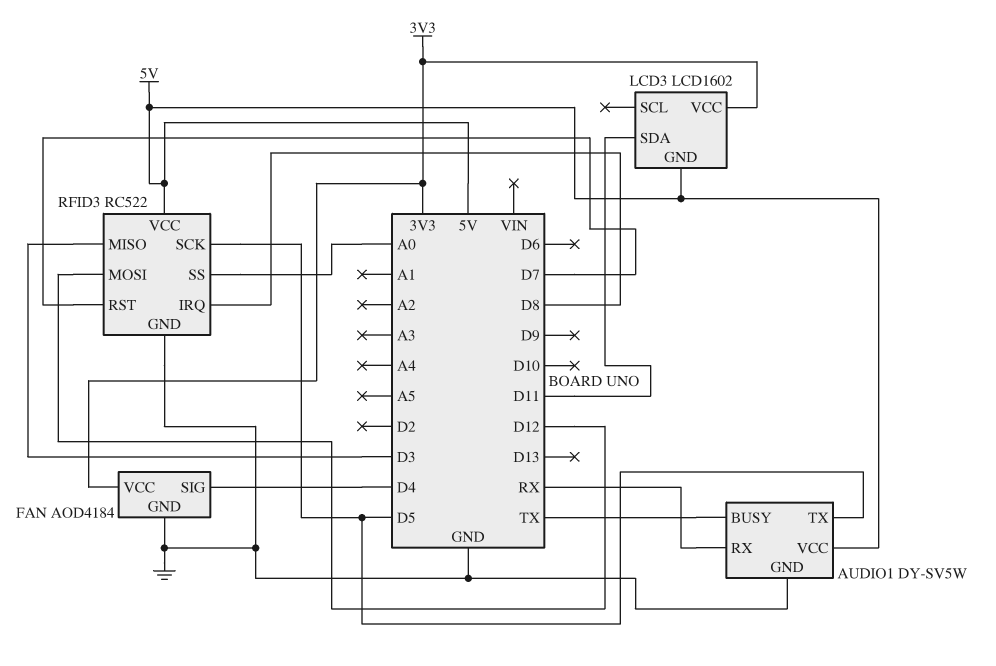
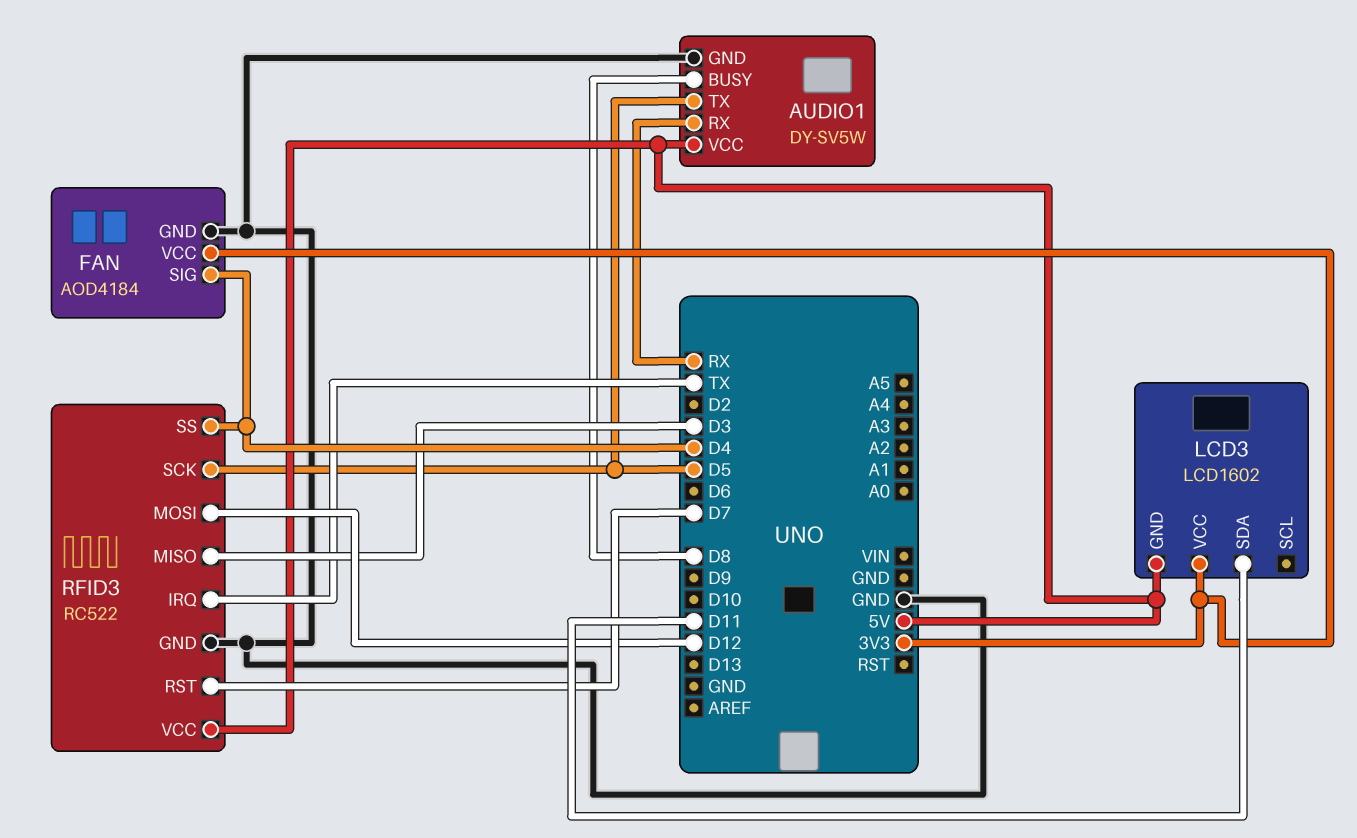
AUDIO1 pin BUSY: TX -> D8
RFID3 pin IRQ: D8 -> TX
RFID3 pin SS: A0 -> D4

